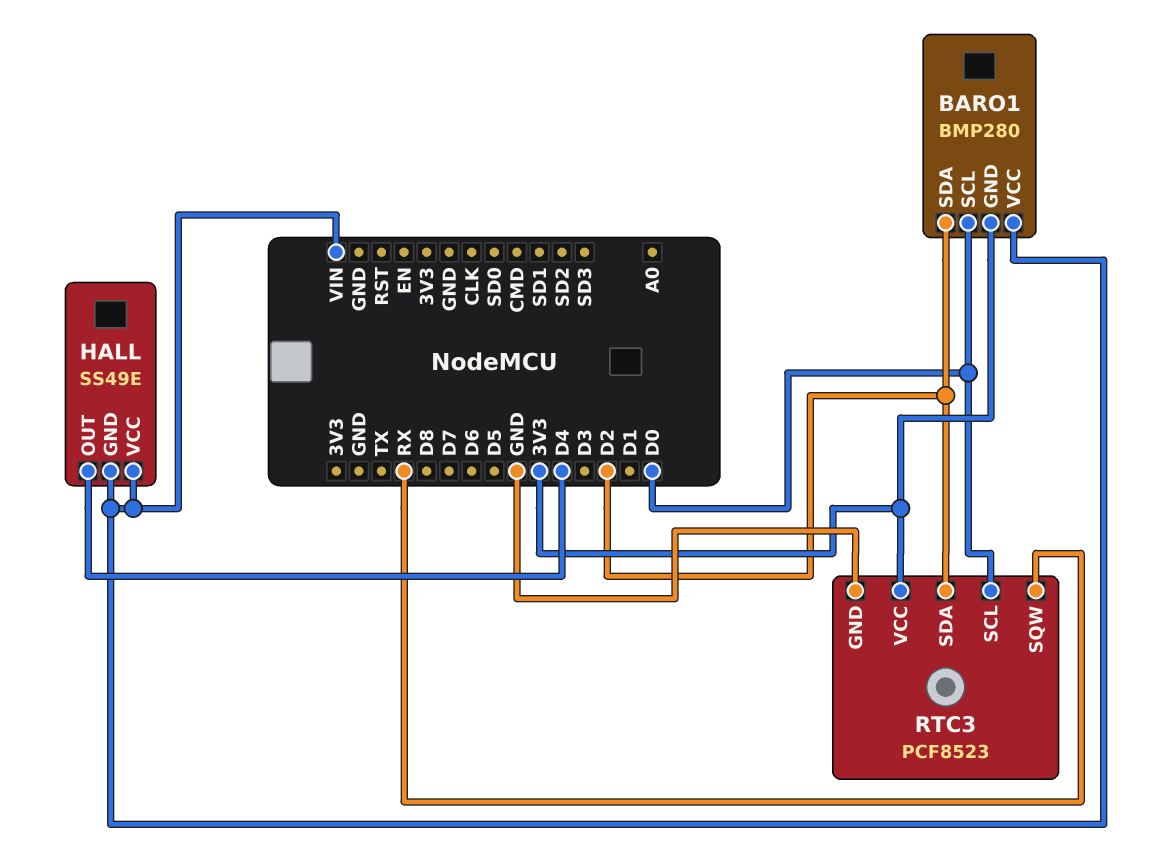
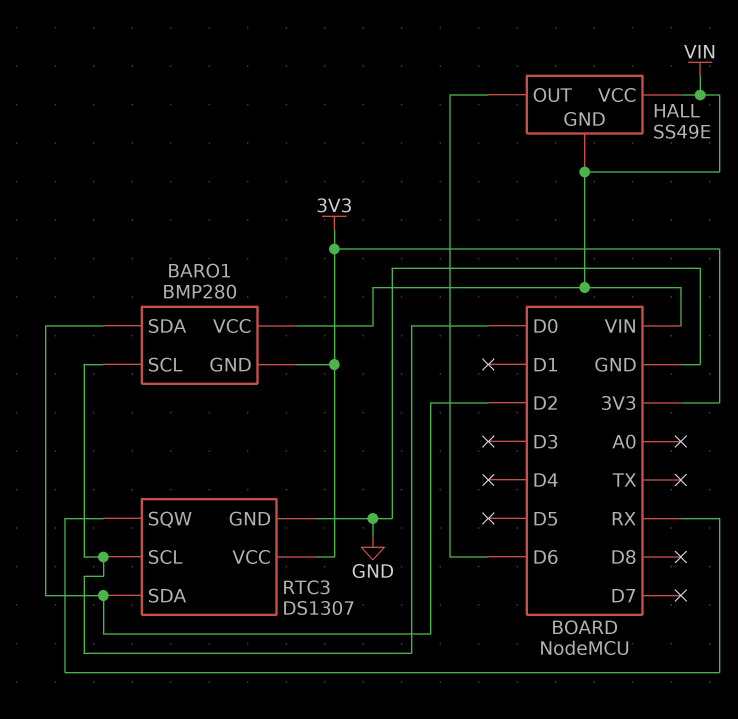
HALL pin OUT: D4 -> D6
RTC3: PCF8523 -> DS1307

